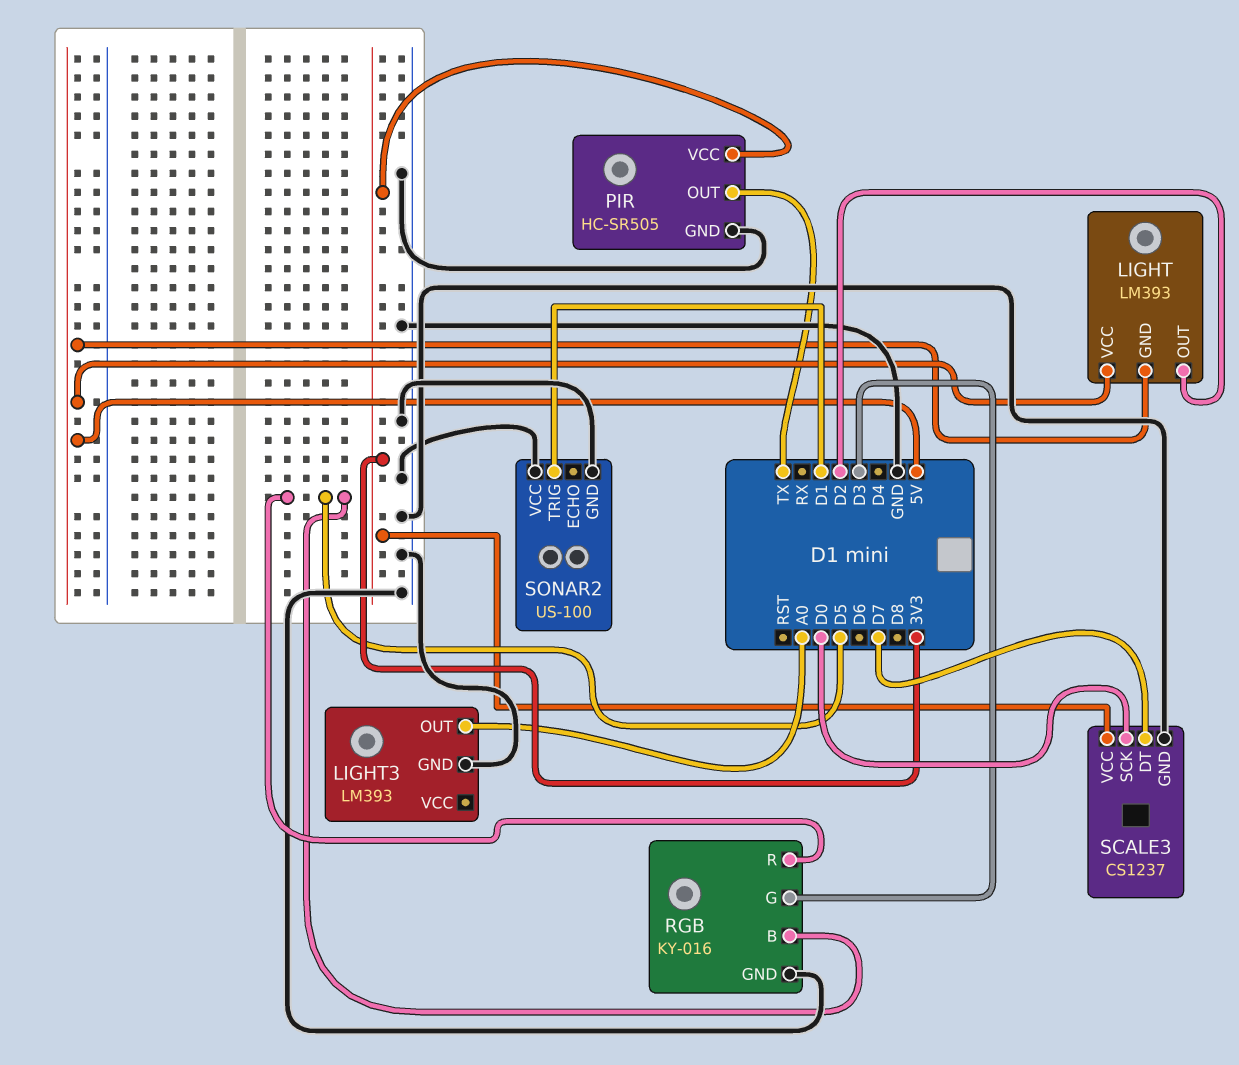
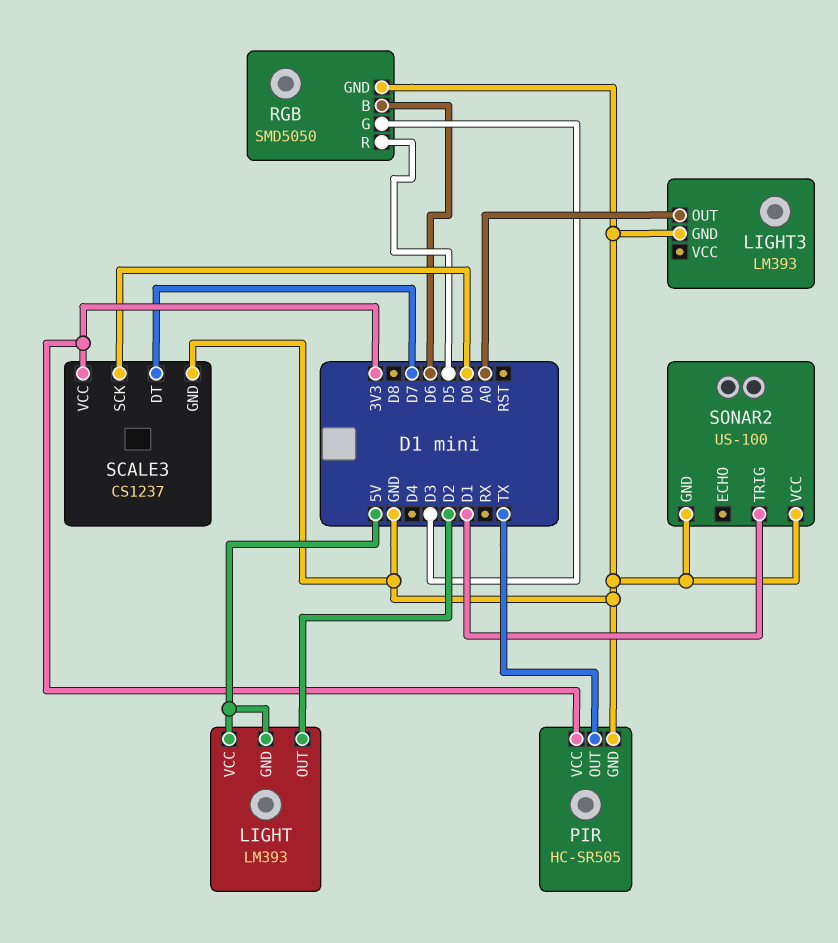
RGB: KY-016 -> SMD5050
RGB pin B: D5 -> D6

